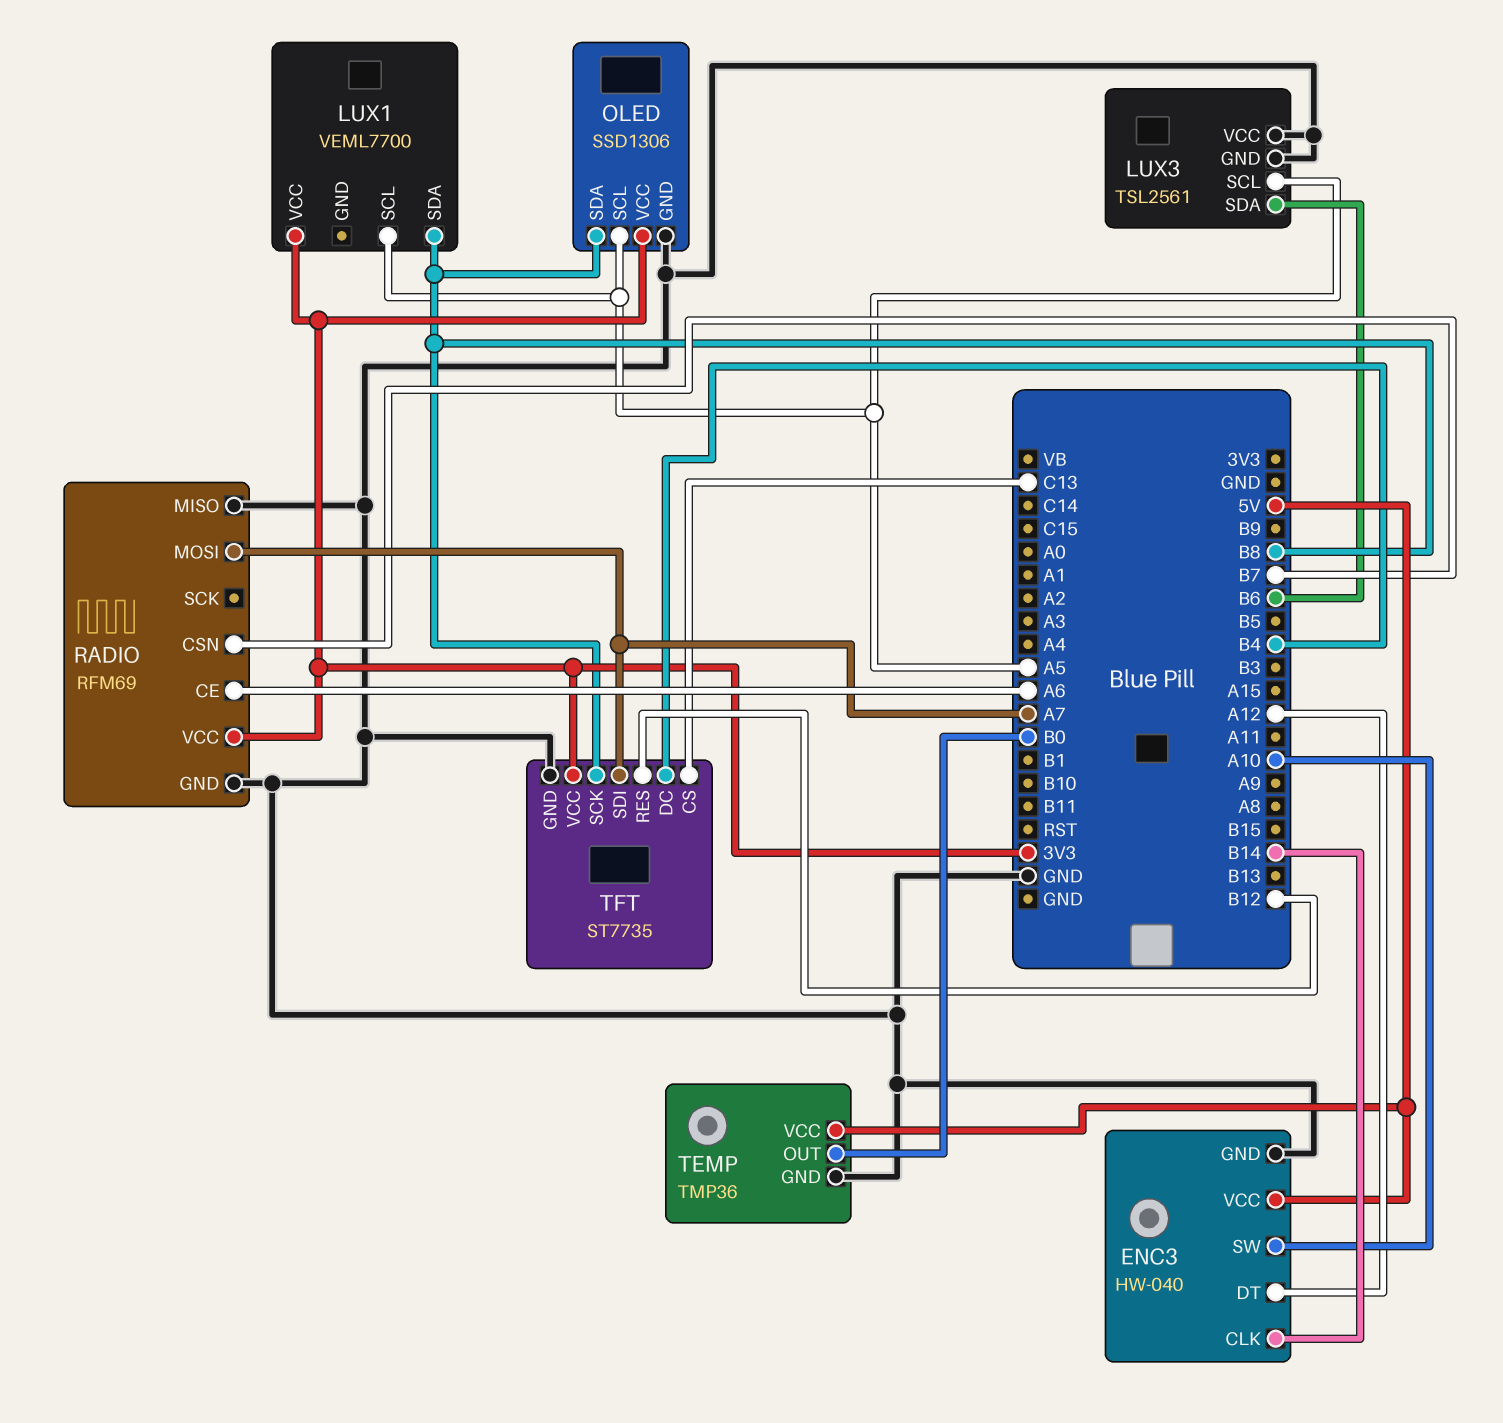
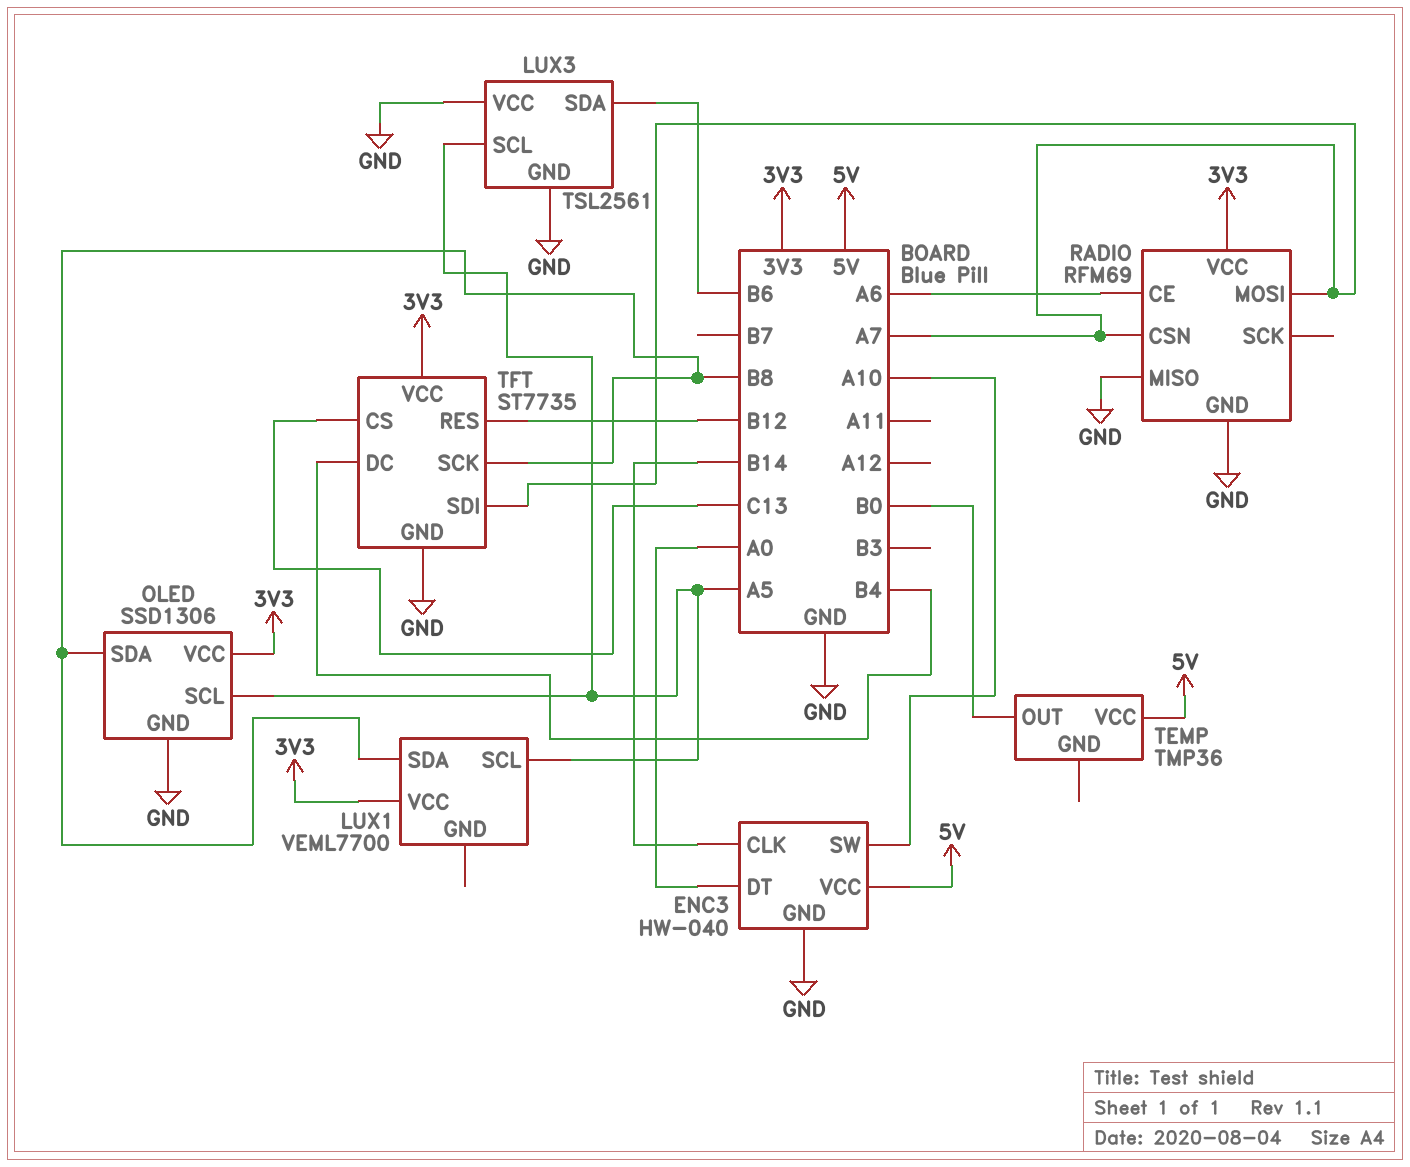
ENC3 pin DT: A12 -> A0
RADIO pin CSN: B7 -> A7
TEMP pin GND: GND -> none

